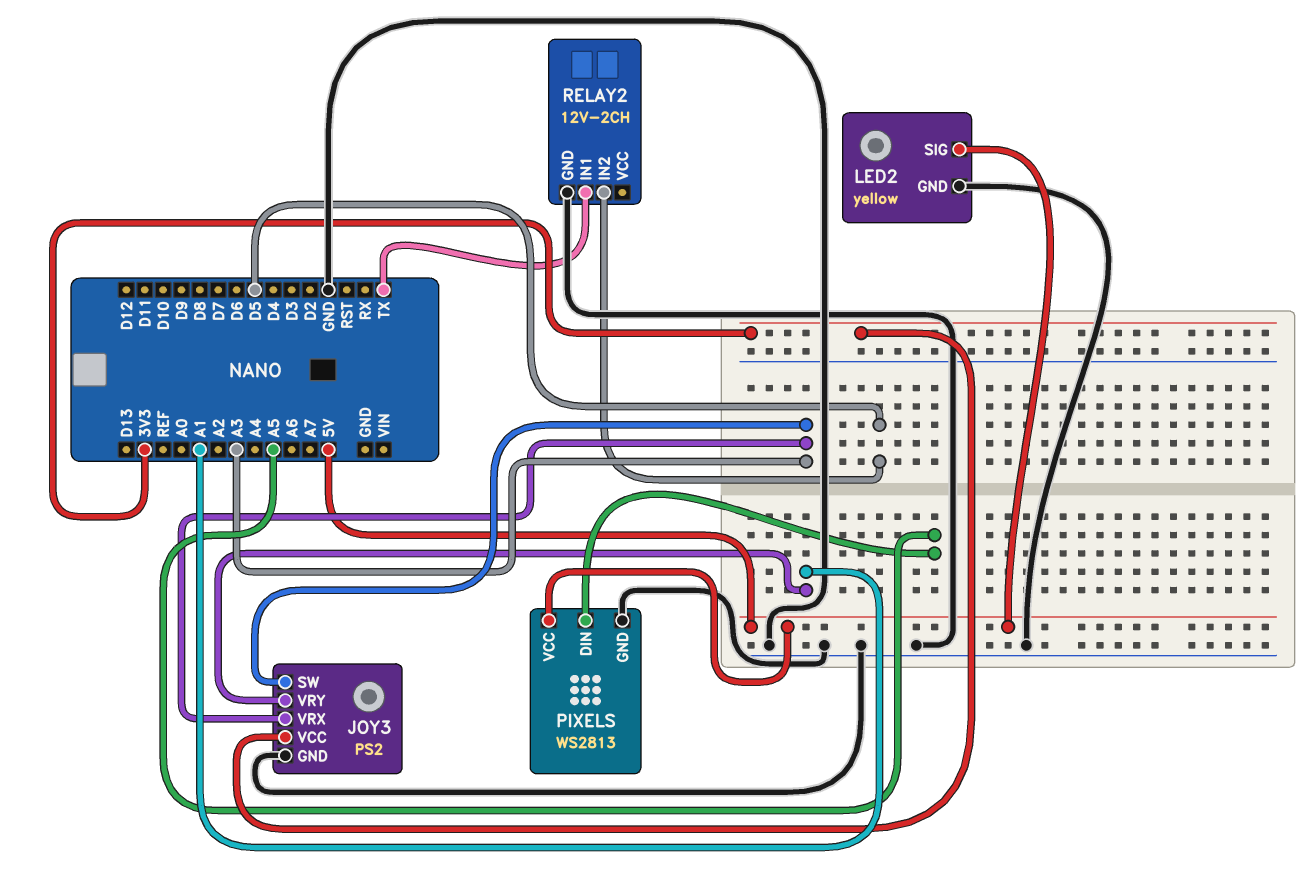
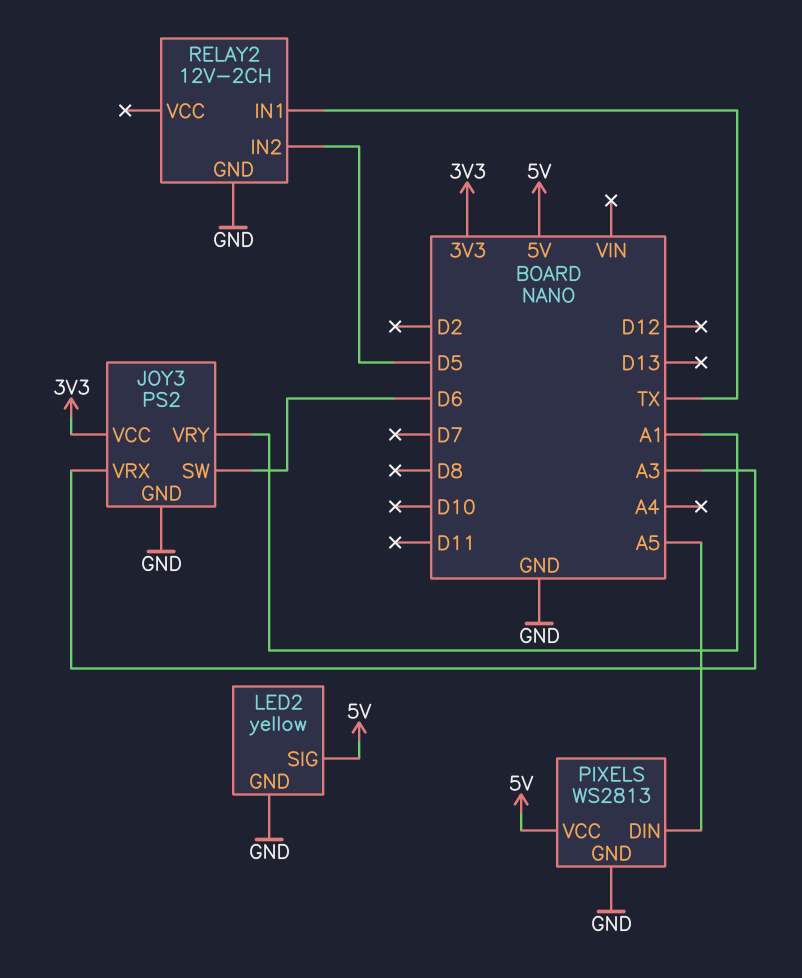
JOY3 pin SW: A3 -> D6

